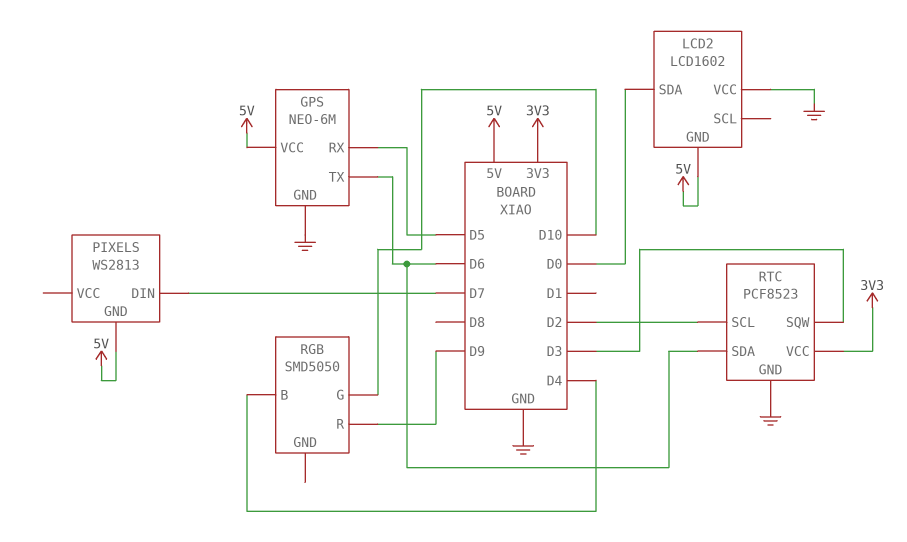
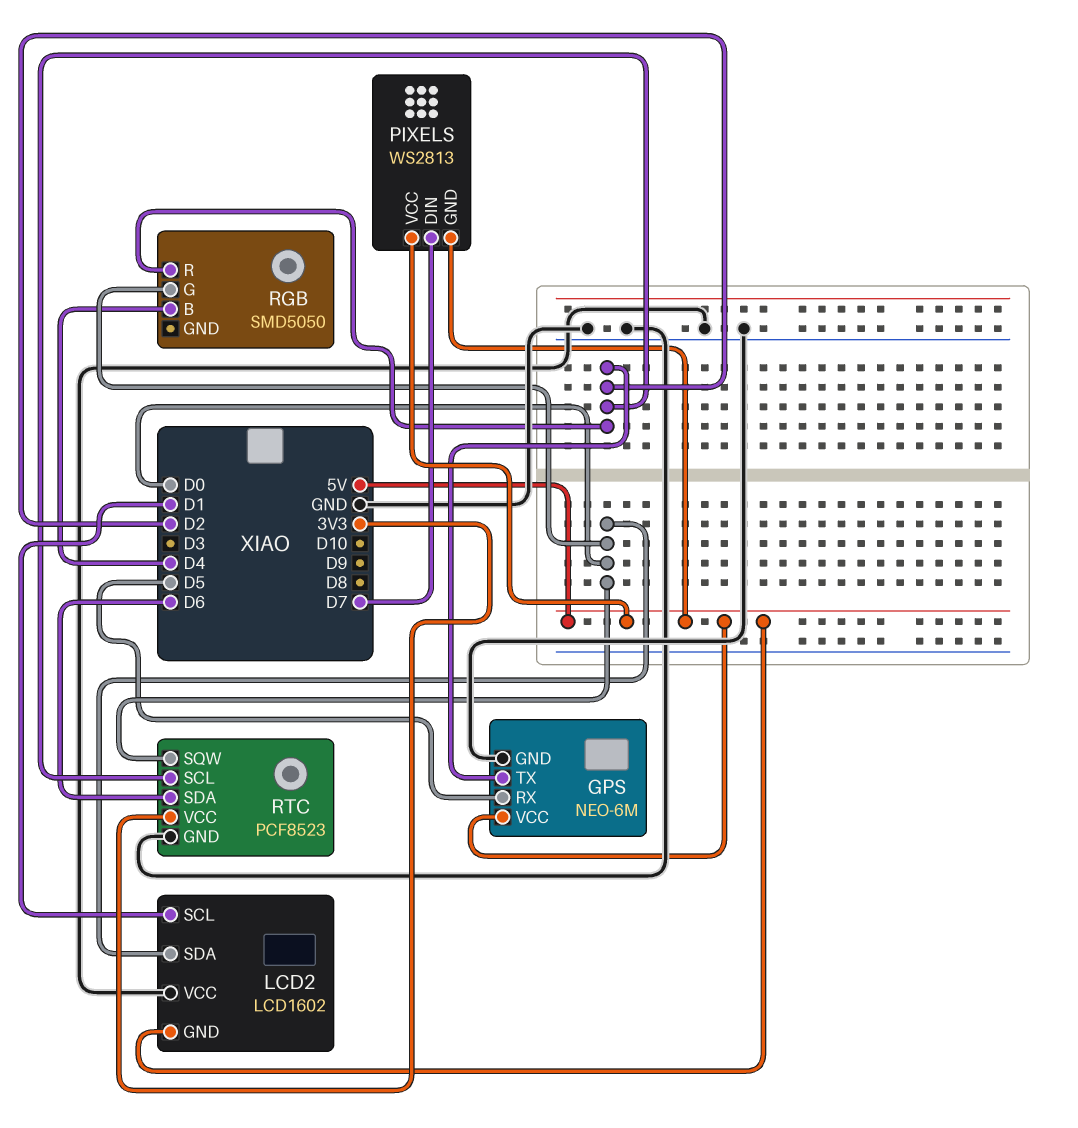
GPS pin TX: D6 -> D2
LCD2 pin SCL: none -> D1
PIXELS pin VCC: none -> 5V
RGB pin G: D10 -> D0
RGB pin R: D9 -> D2
RTC pin SQW: D3 -> D0

